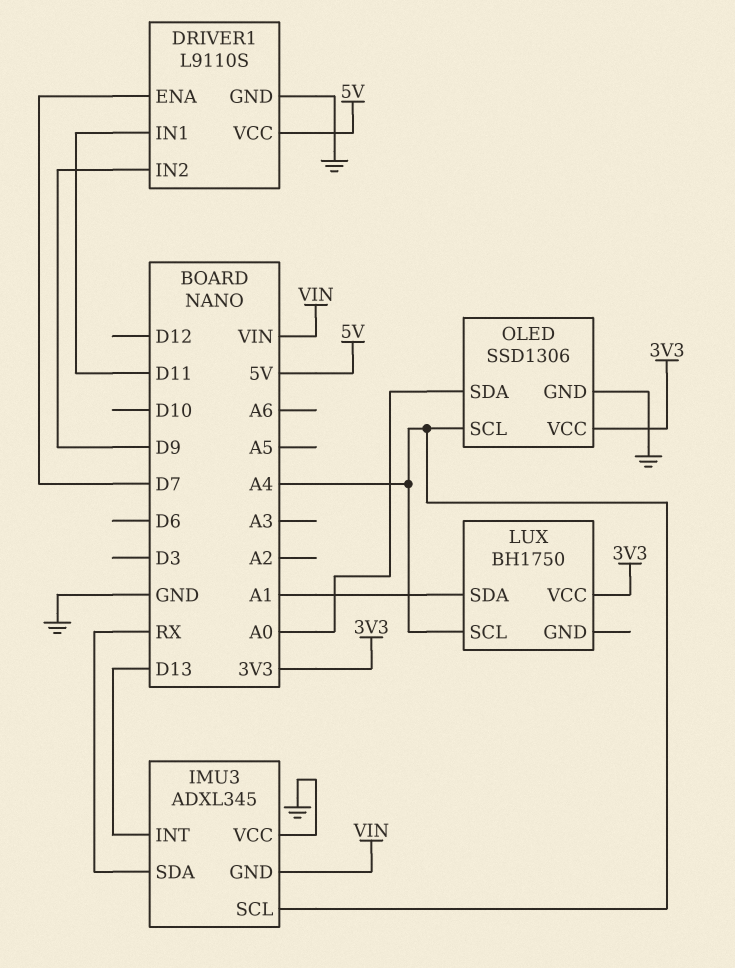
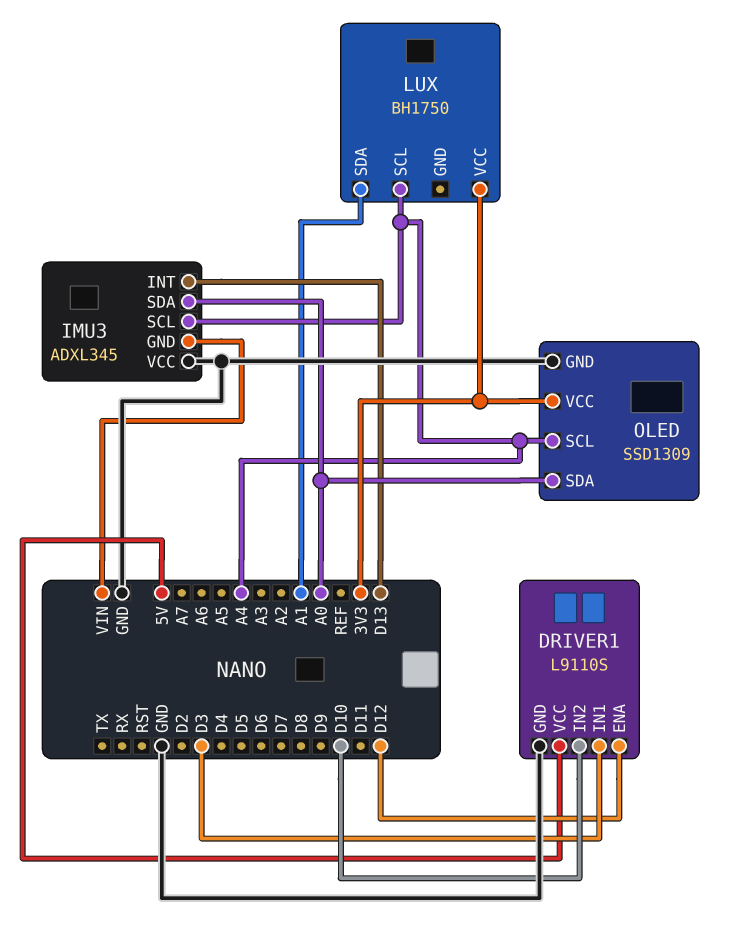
DRIVER1 pin ENA: D7 -> D12
DRIVER1 pin IN1: D11 -> D3
DRIVER1 pin IN2: D9 -> D10
IMU3 pin SDA: RX -> A0
OLED: SSD1306 -> SSD1309

